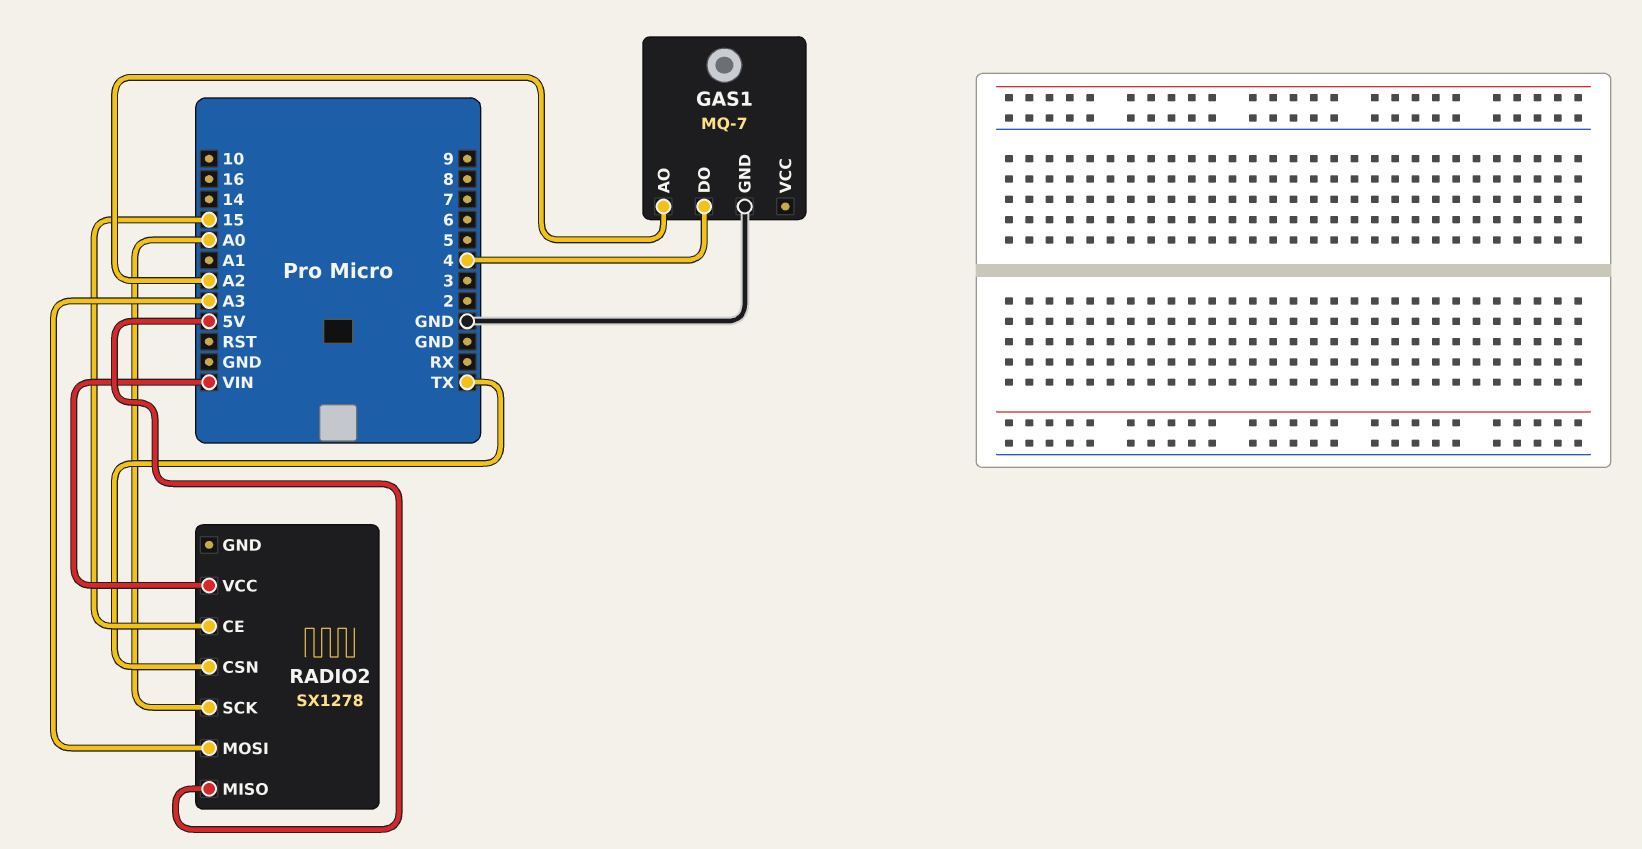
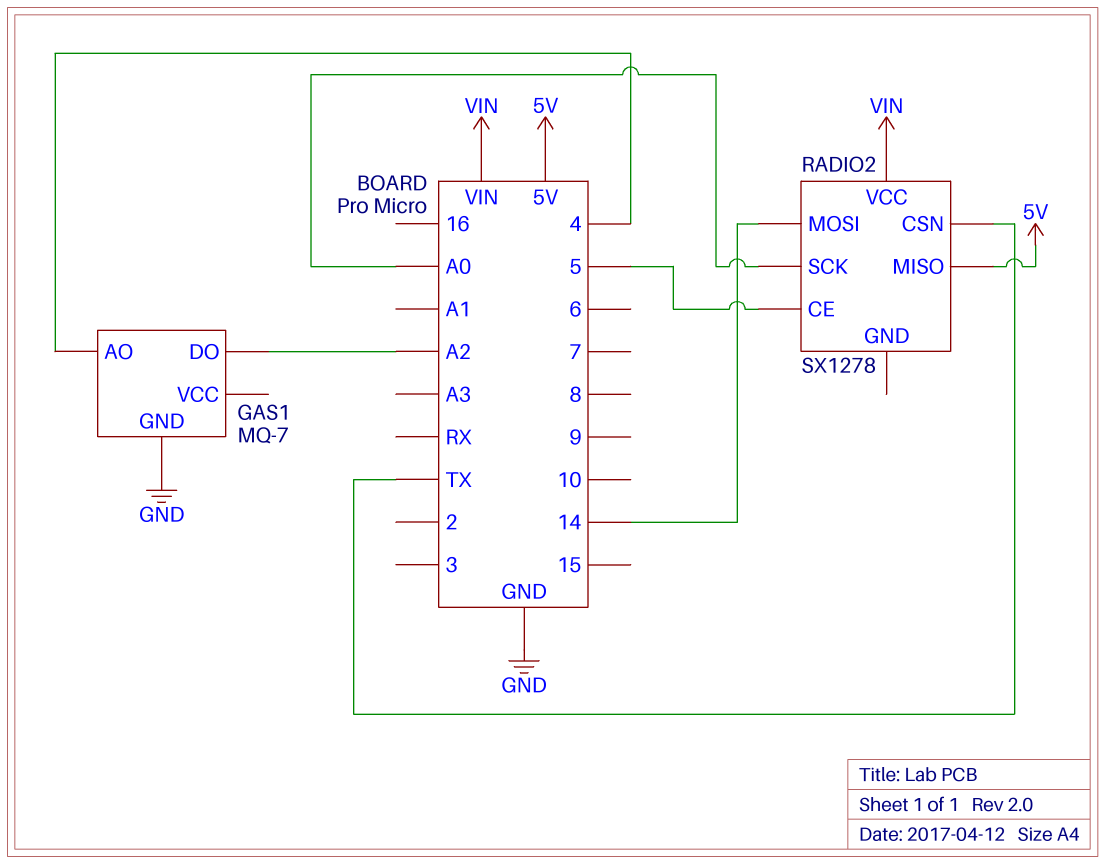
GAS1 pin AO: A2 -> 4
GAS1 pin DO: 4 -> A2
RADIO2 pin CE: 15 -> 5
RADIO2 pin MOSI: A3 -> 14

